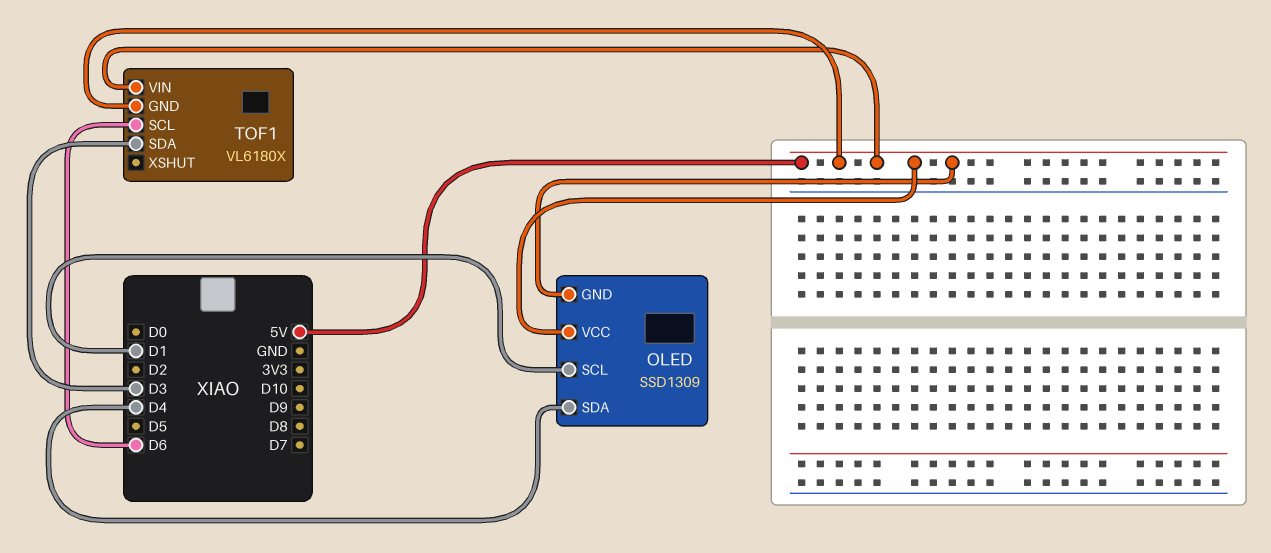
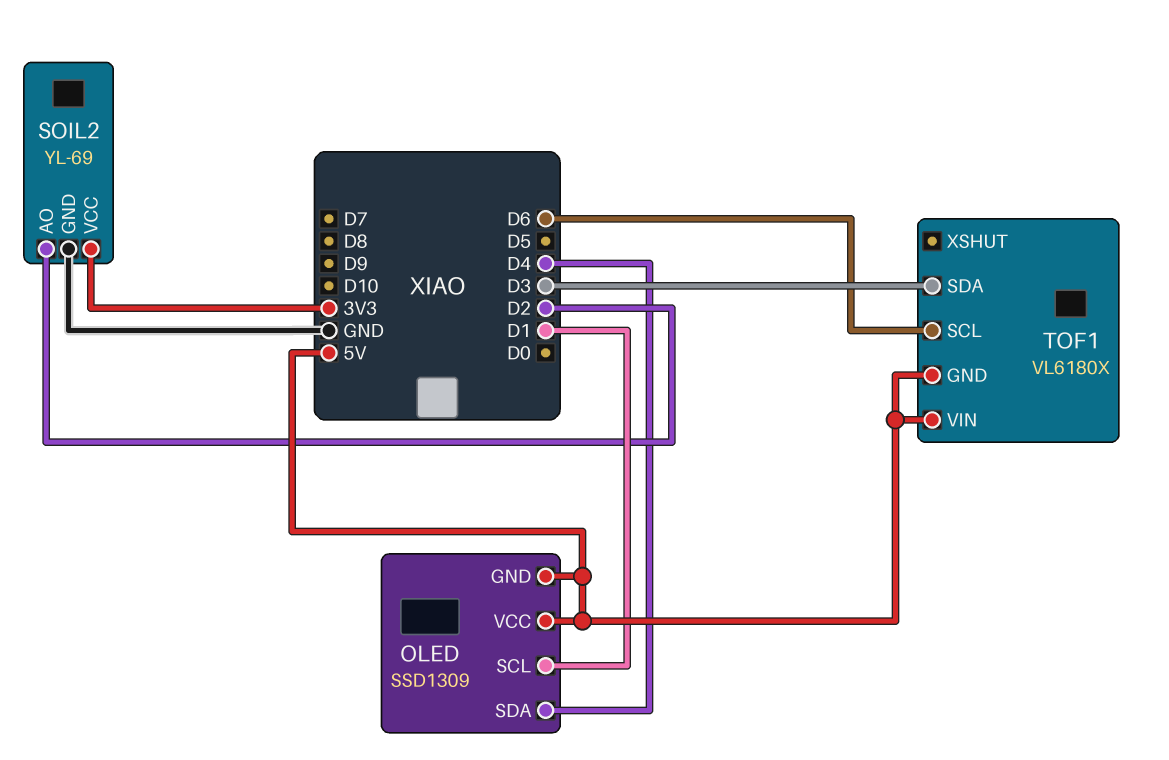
SOIL2: none -> YL-69
SOIL2 pin AO: none -> D2
SOIL2 pin GND: none -> GND
SOIL2 pin VCC: none -> 3V3

